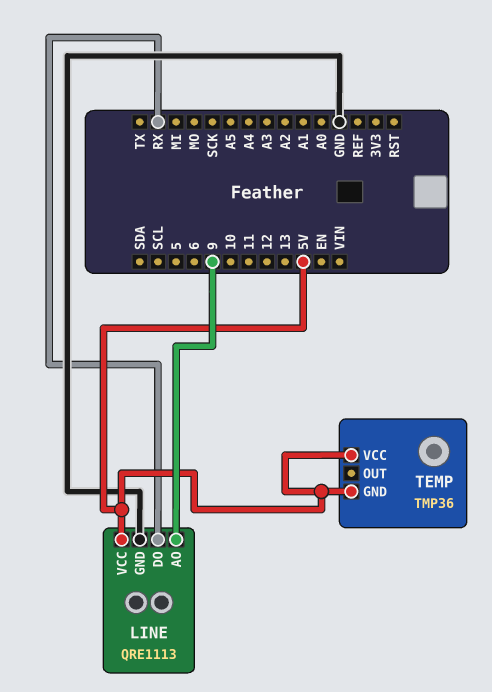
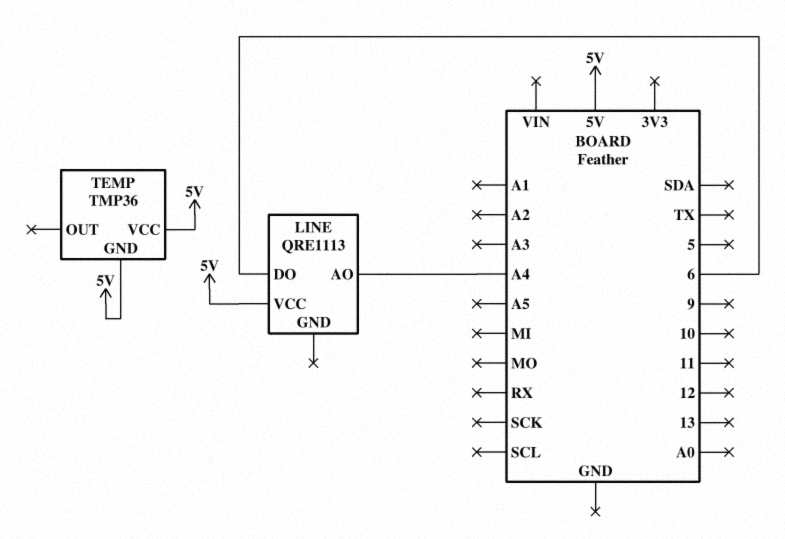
LINE pin AO: 9 -> A4
LINE pin DO: RX -> 6
LINE pin GND: GND -> none

